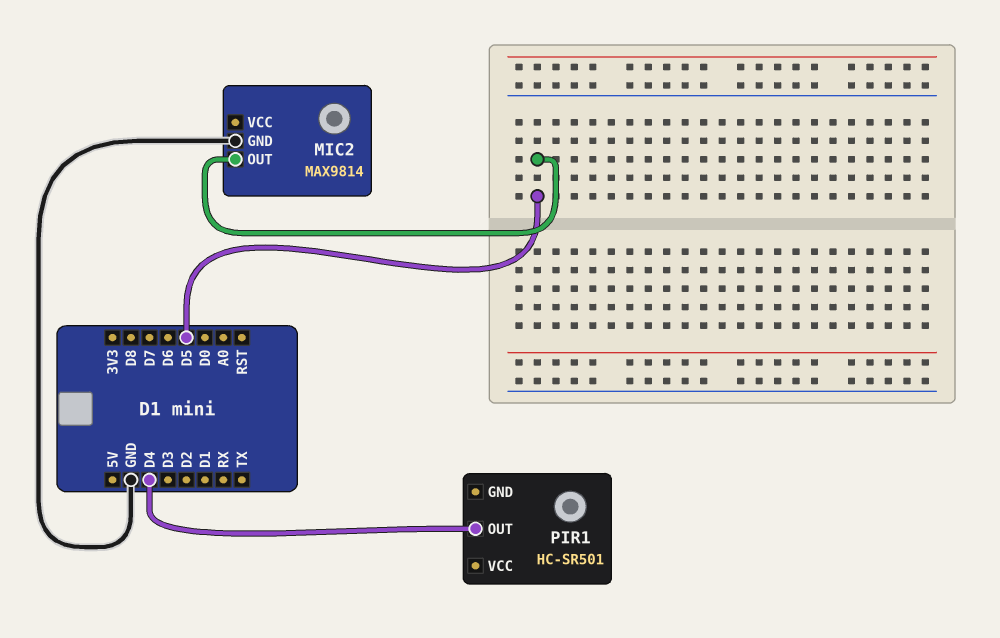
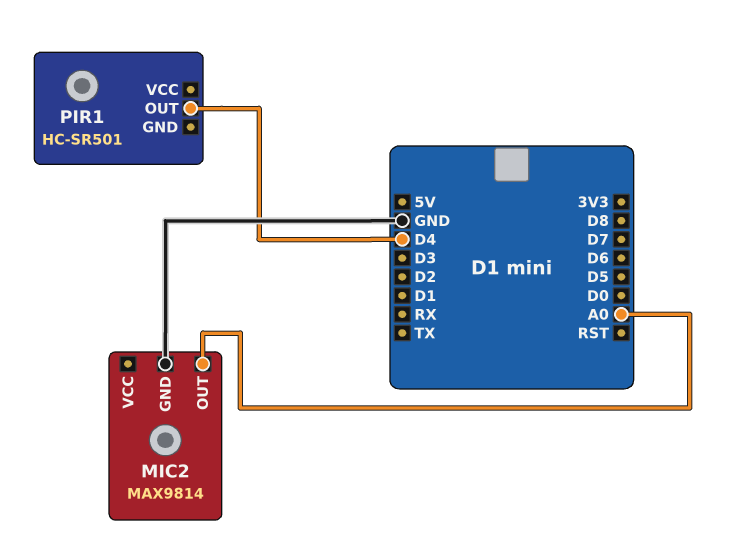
MIC2 pin OUT: D5 -> A0

